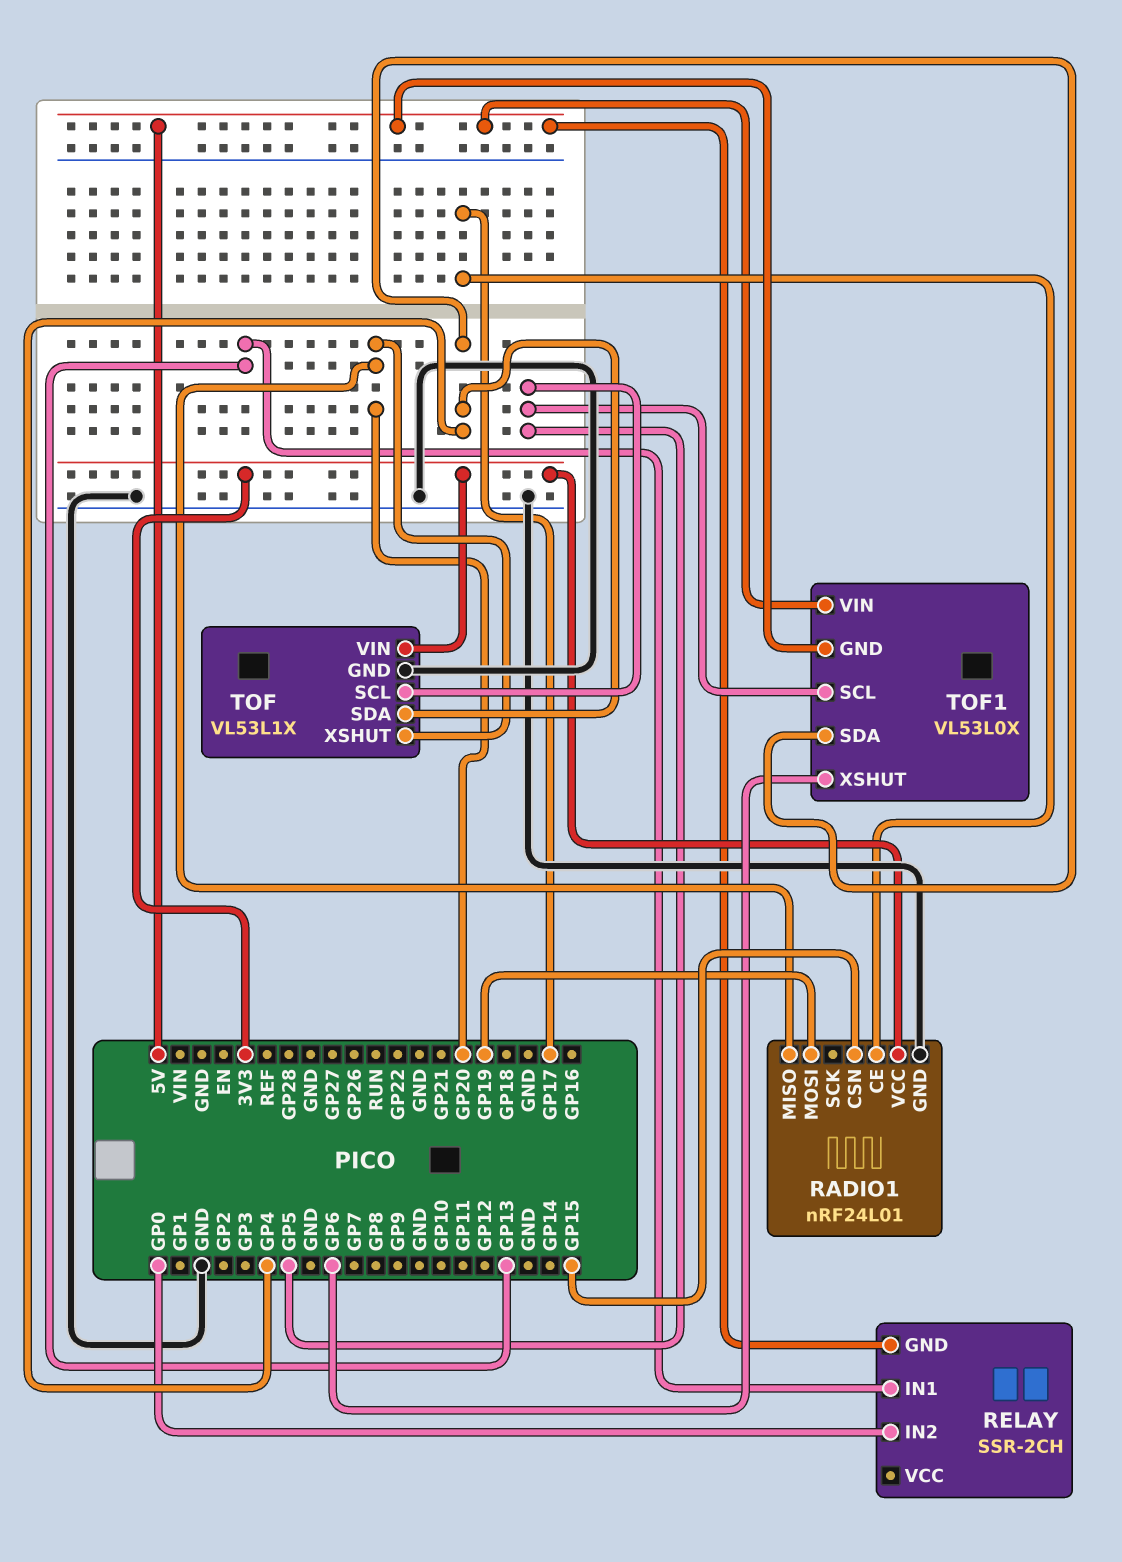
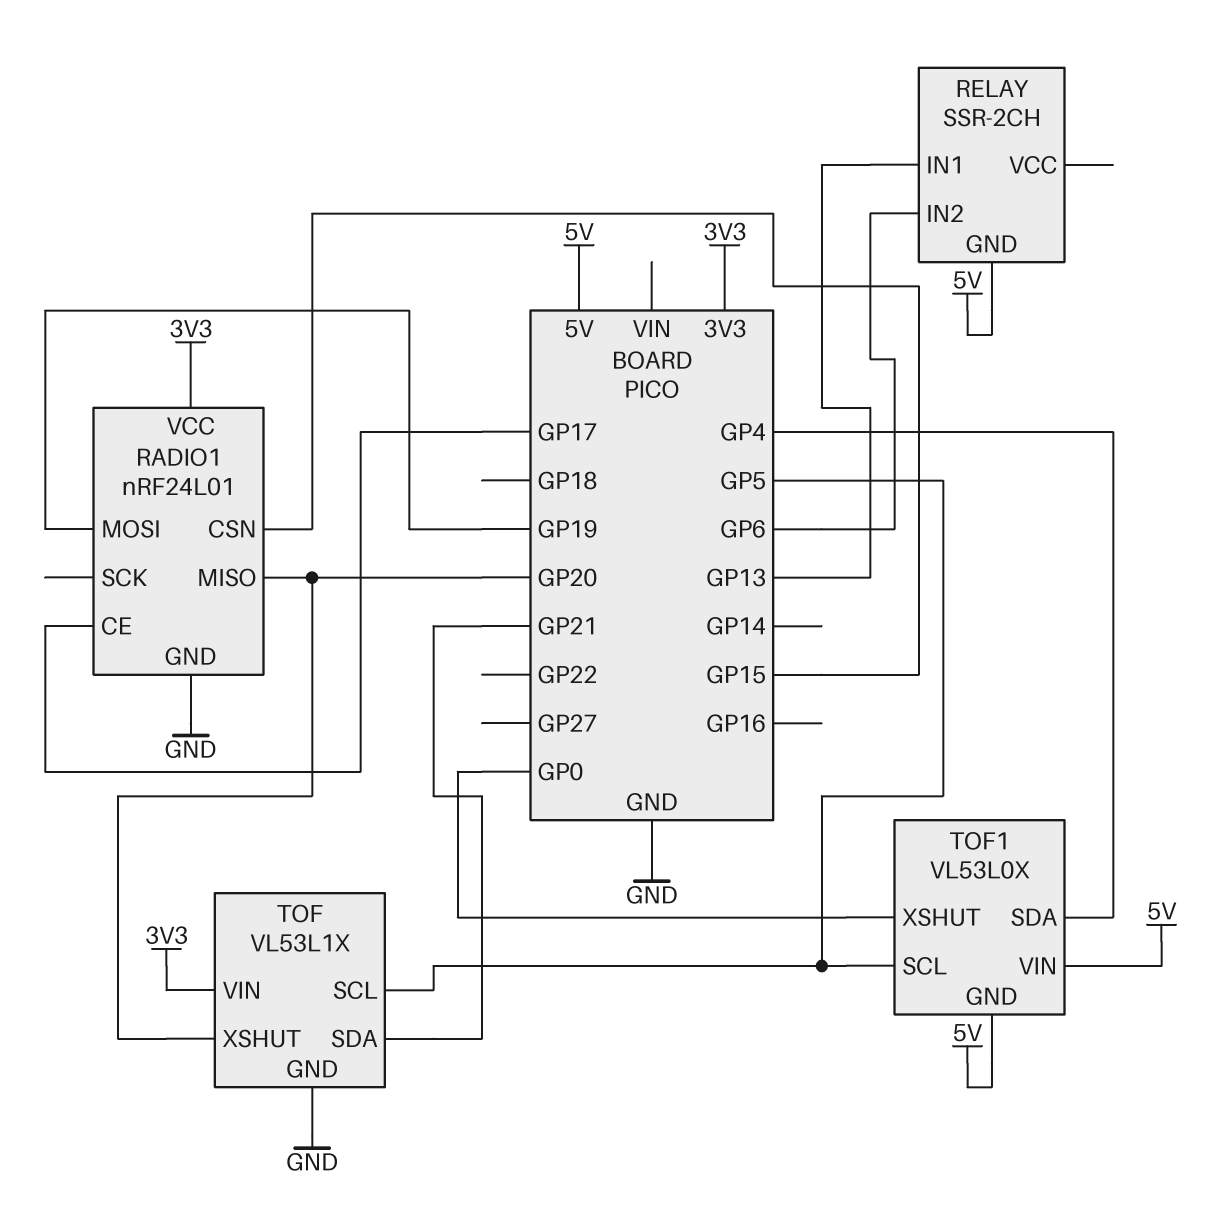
RELAY pin IN2: GP0 -> GP6
TOF pin SDA: GP4 -> GP21
TOF1 pin XSHUT: GP6 -> GP0

